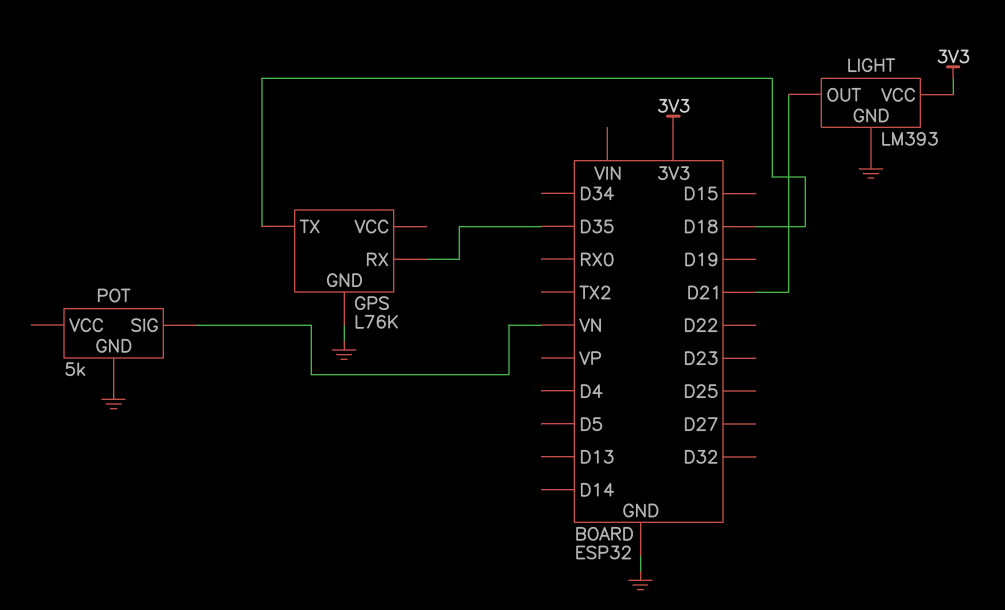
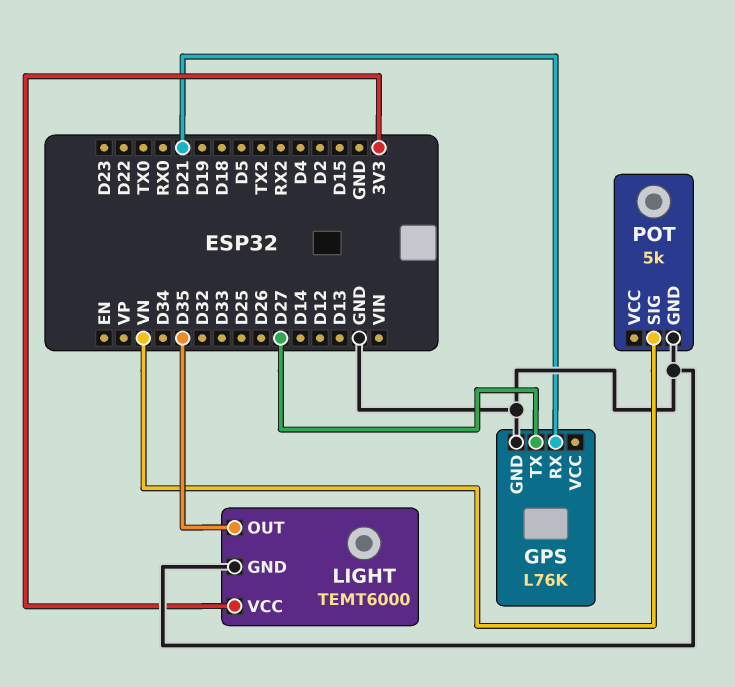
GPS pin RX: D35 -> D21
GPS pin TX: D18 -> D27
LIGHT: LM393 -> TEMT6000
LIGHT pin OUT: D21 -> D35

